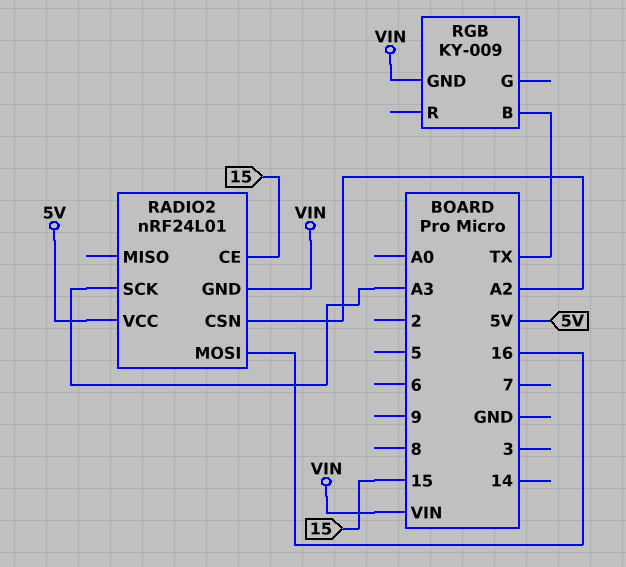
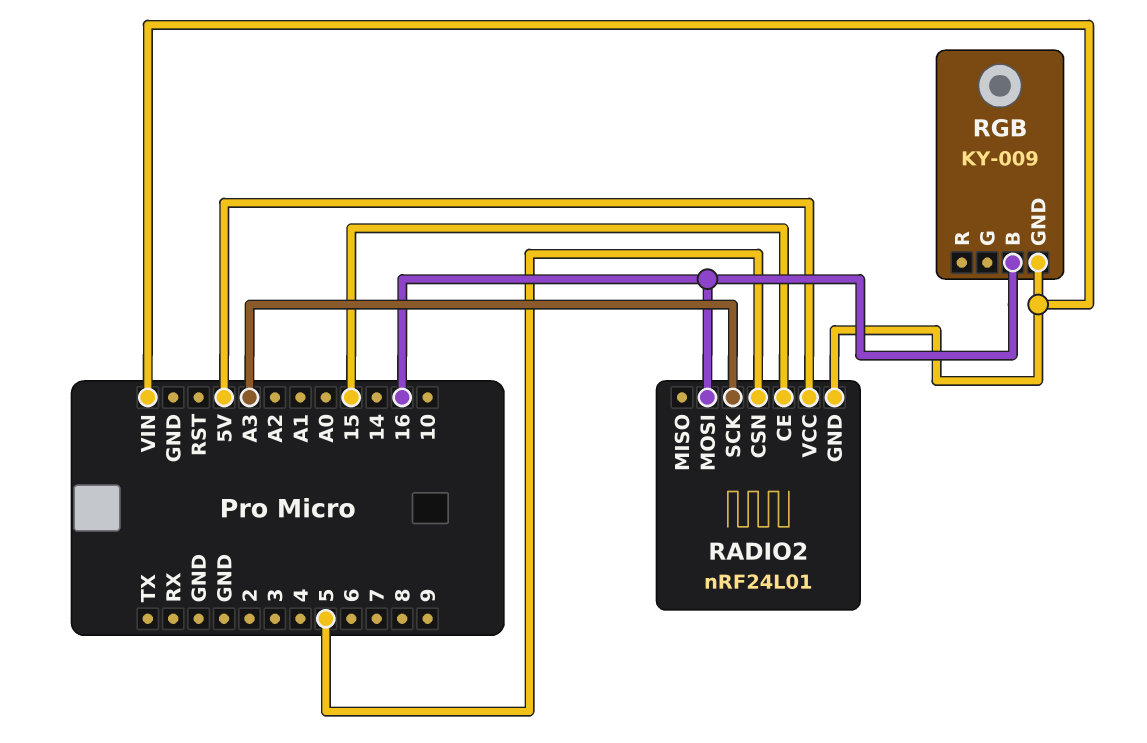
RADIO2 pin CSN: A2 -> 5
RGB pin B: TX -> 16

